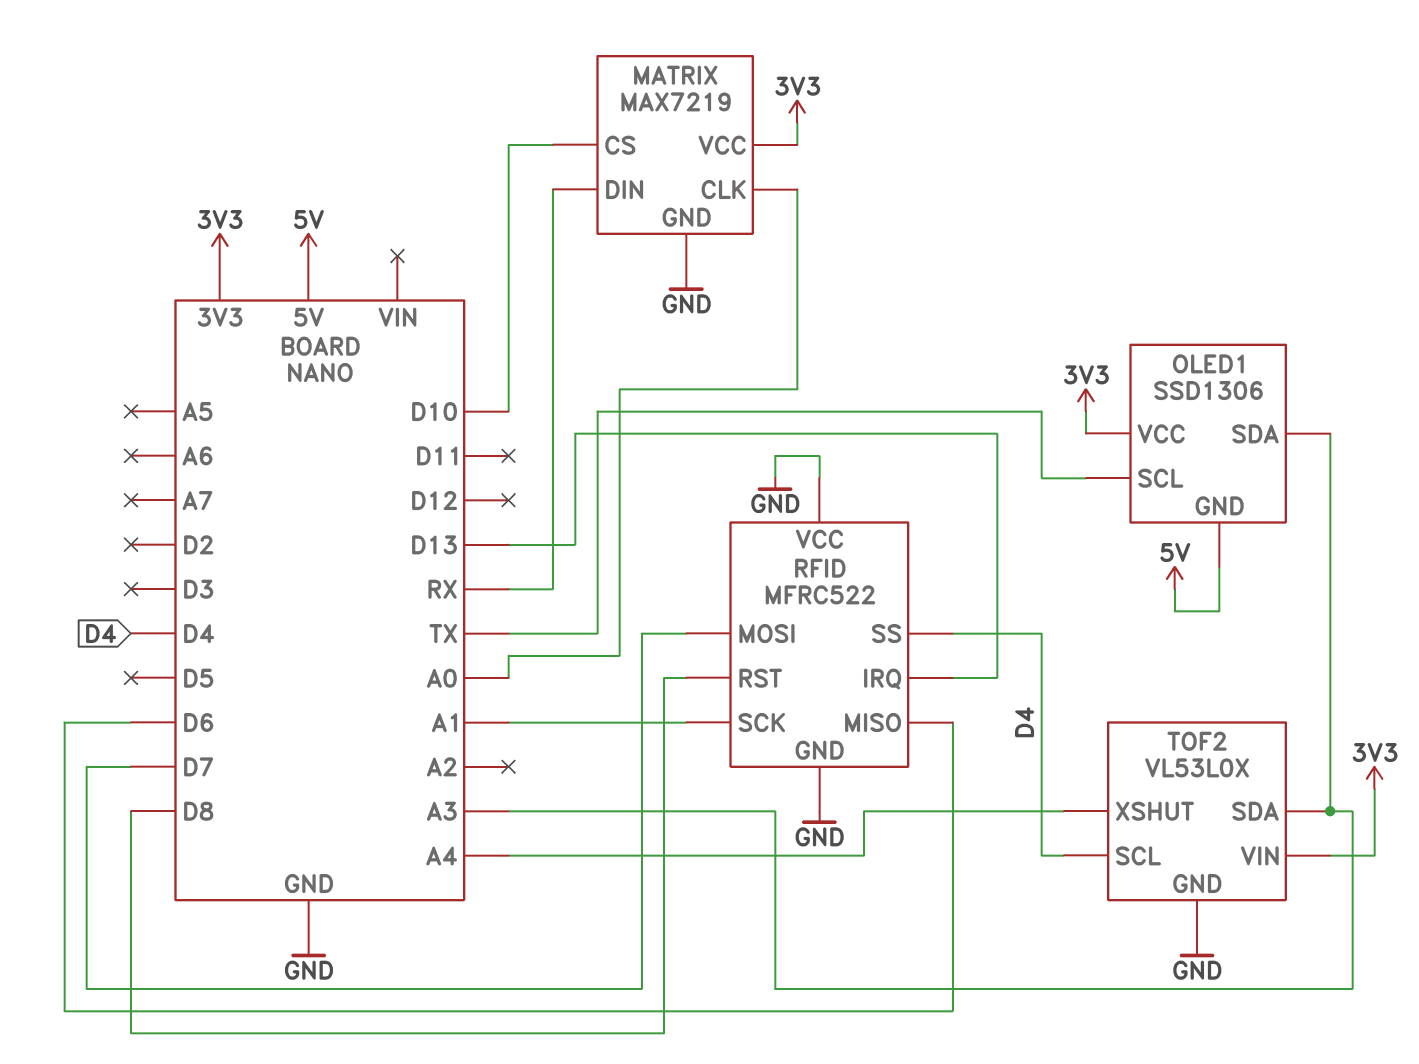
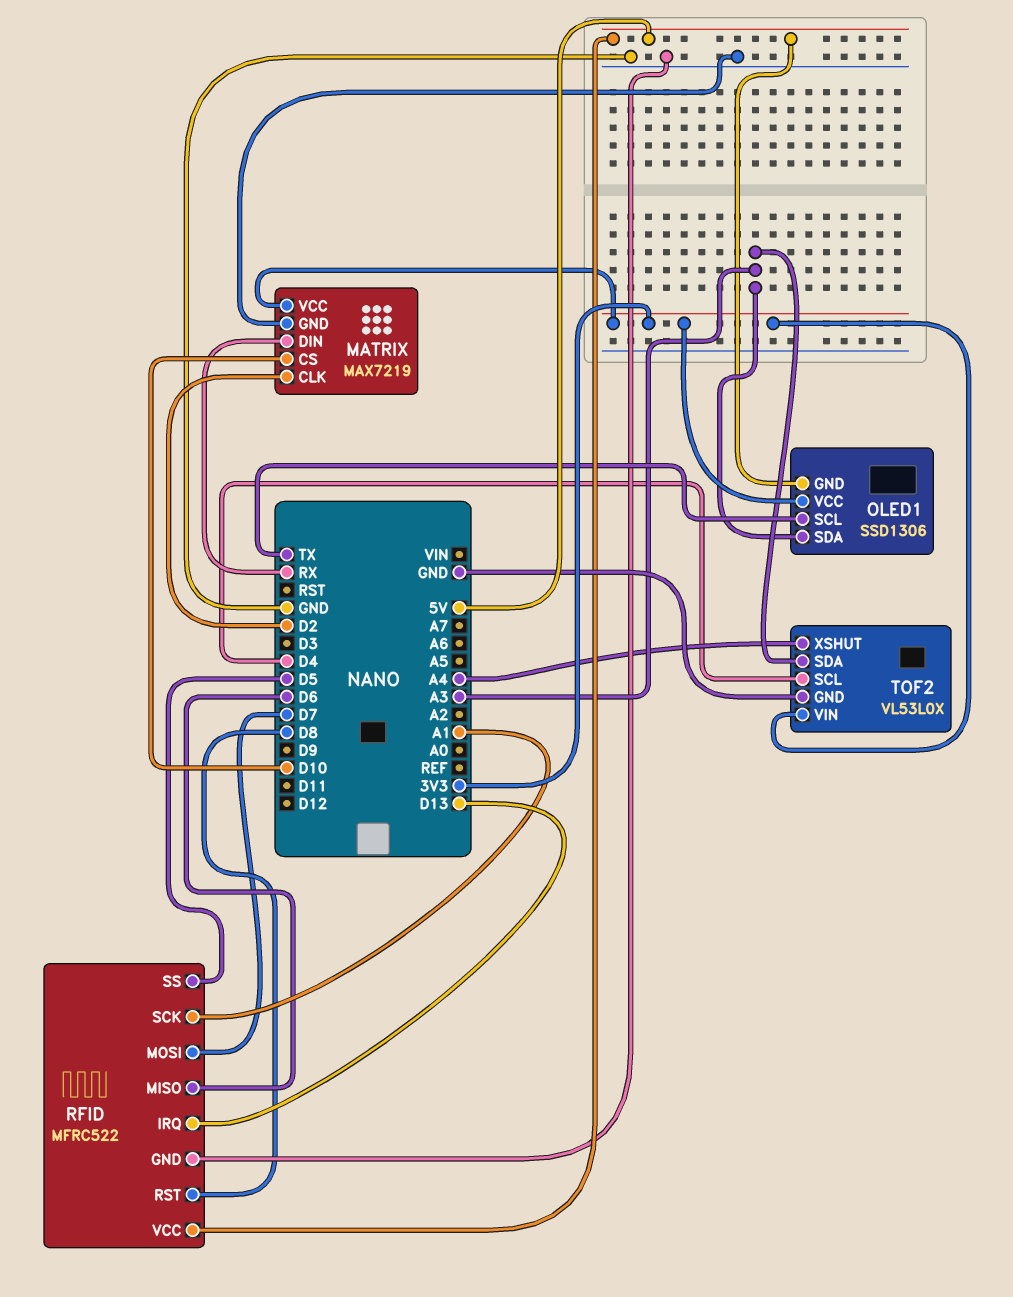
MATRIX pin CLK: A0 -> D2
RFID pin SS: D4 -> D5
RFID pin VCC: GND -> 5V

